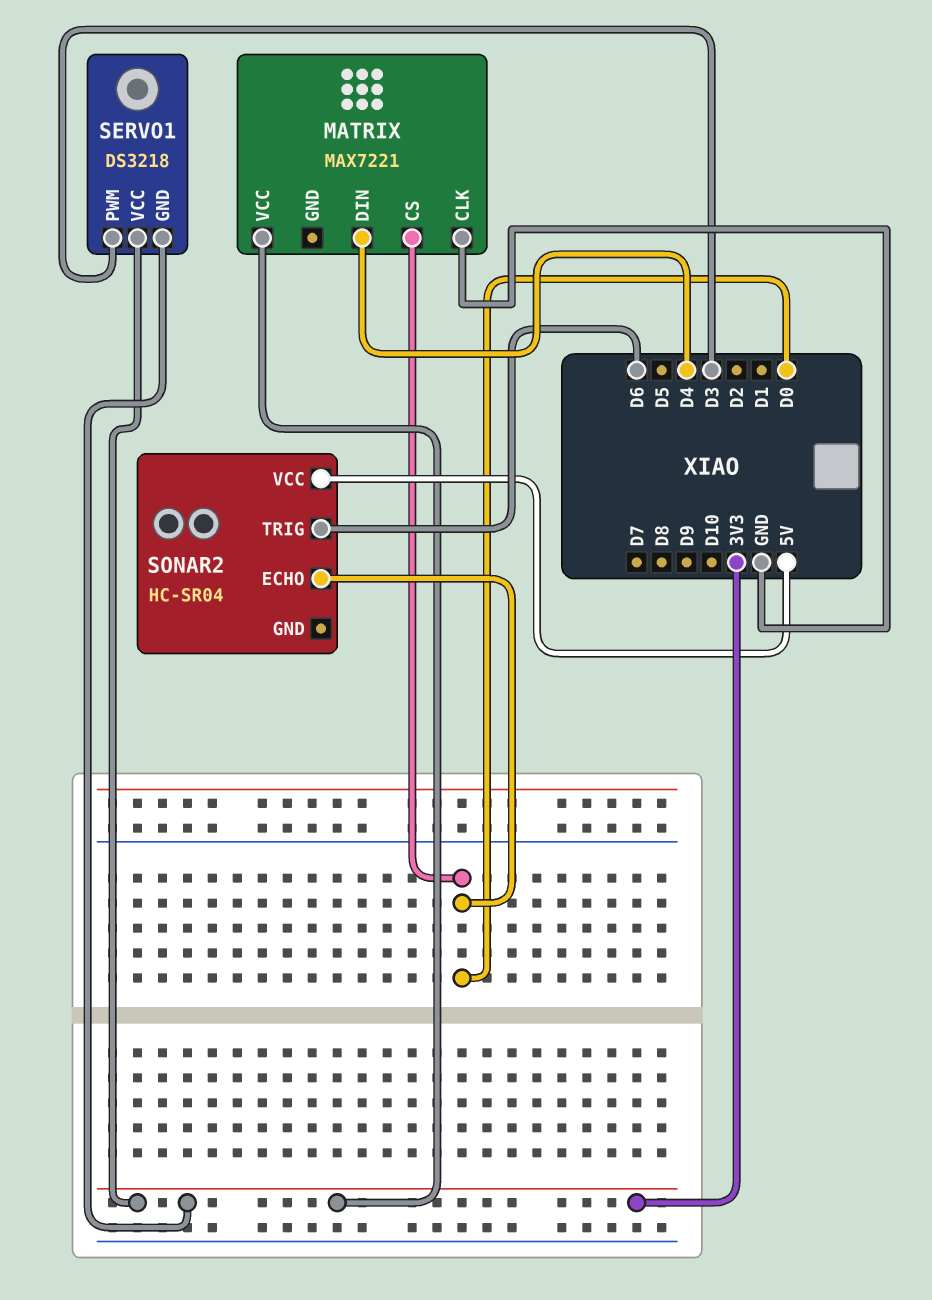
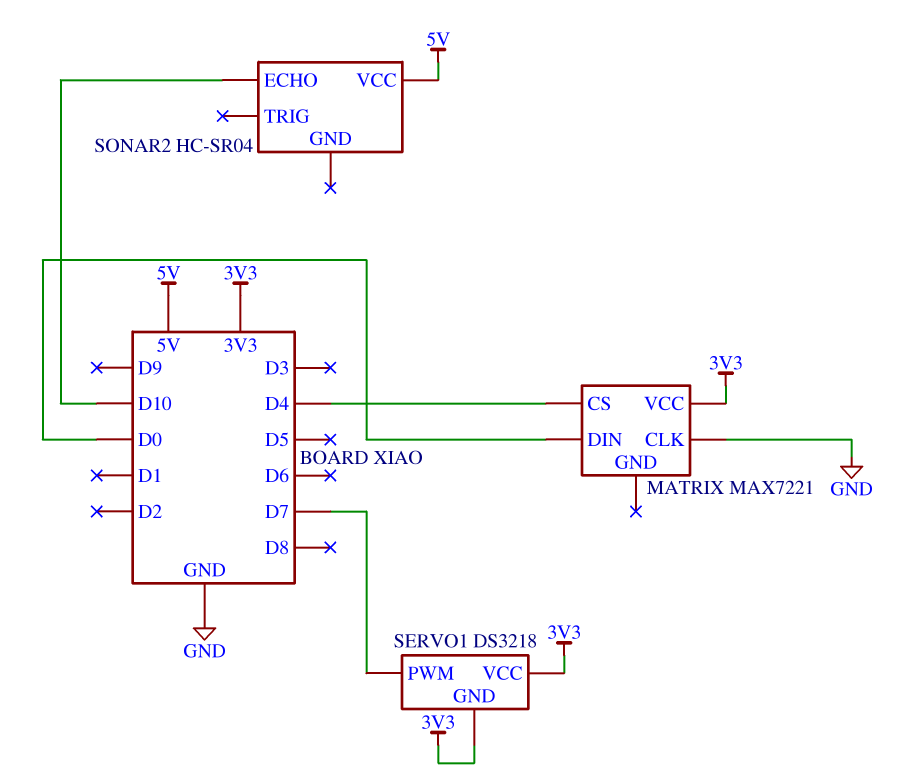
MATRIX pin CS: D0 -> D4
MATRIX pin DIN: D4 -> D0
SERVO1 pin PWM: D3 -> D7
SONAR2 pin ECHO: D0 -> D10
SONAR2 pin TRIG: D6 -> none

